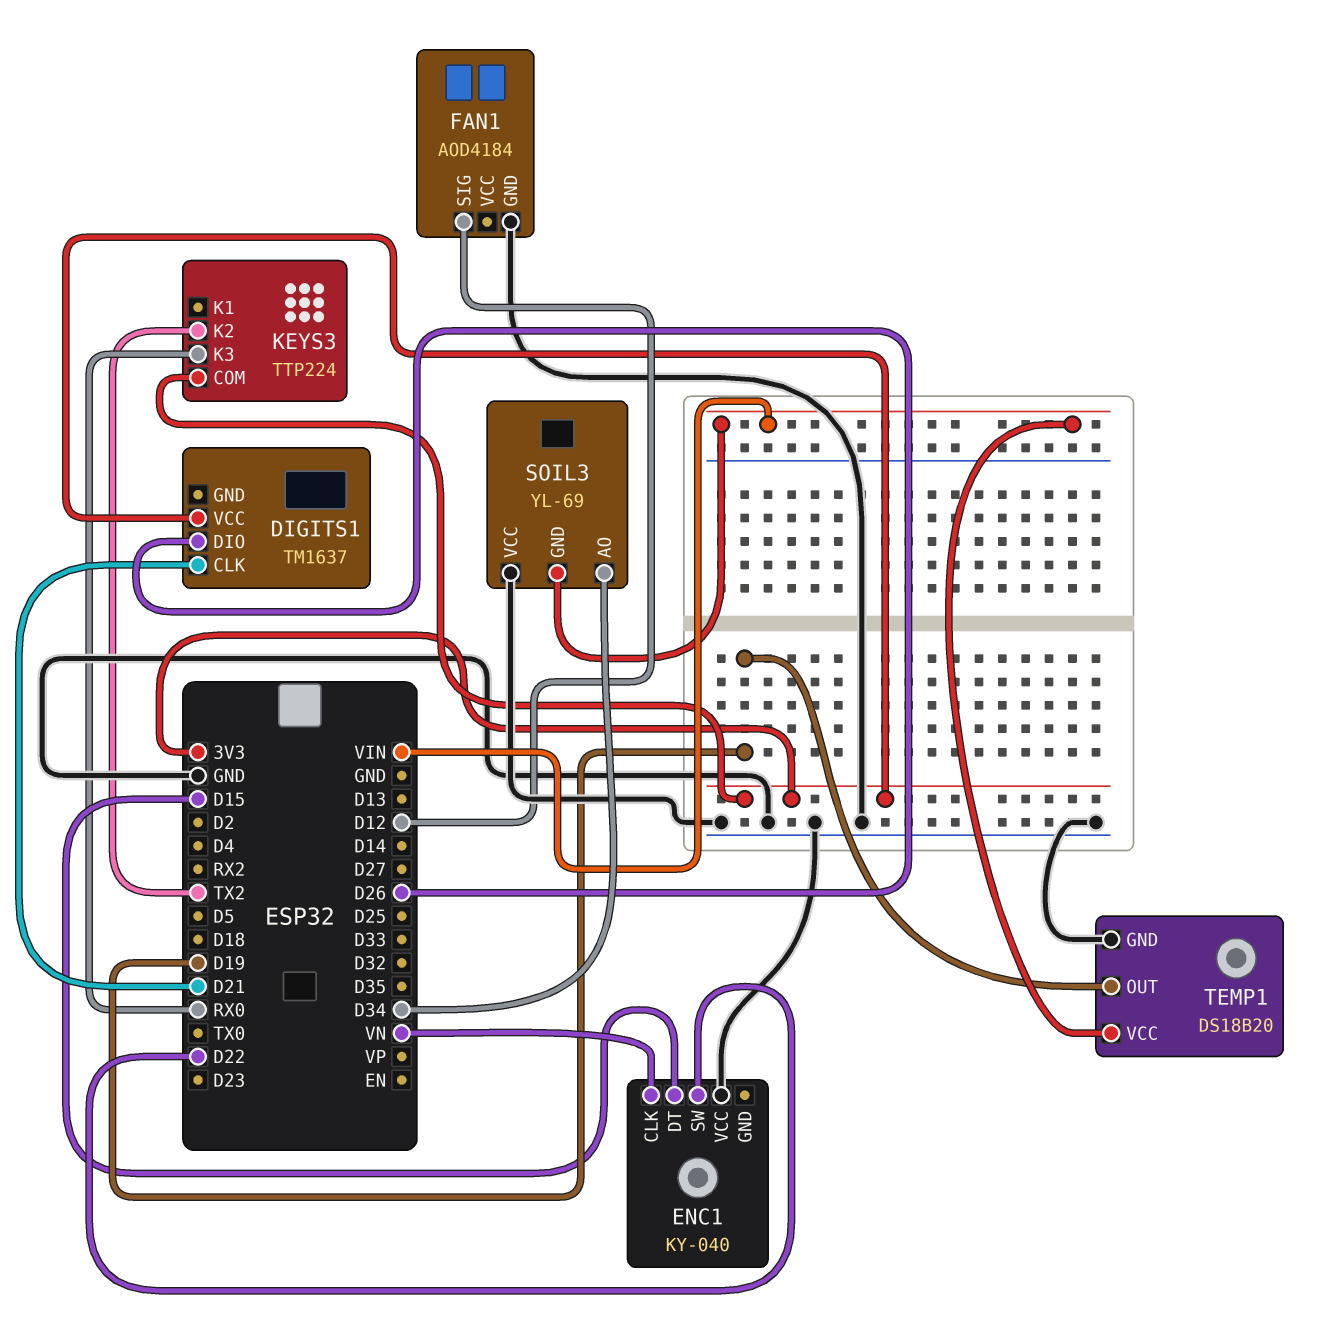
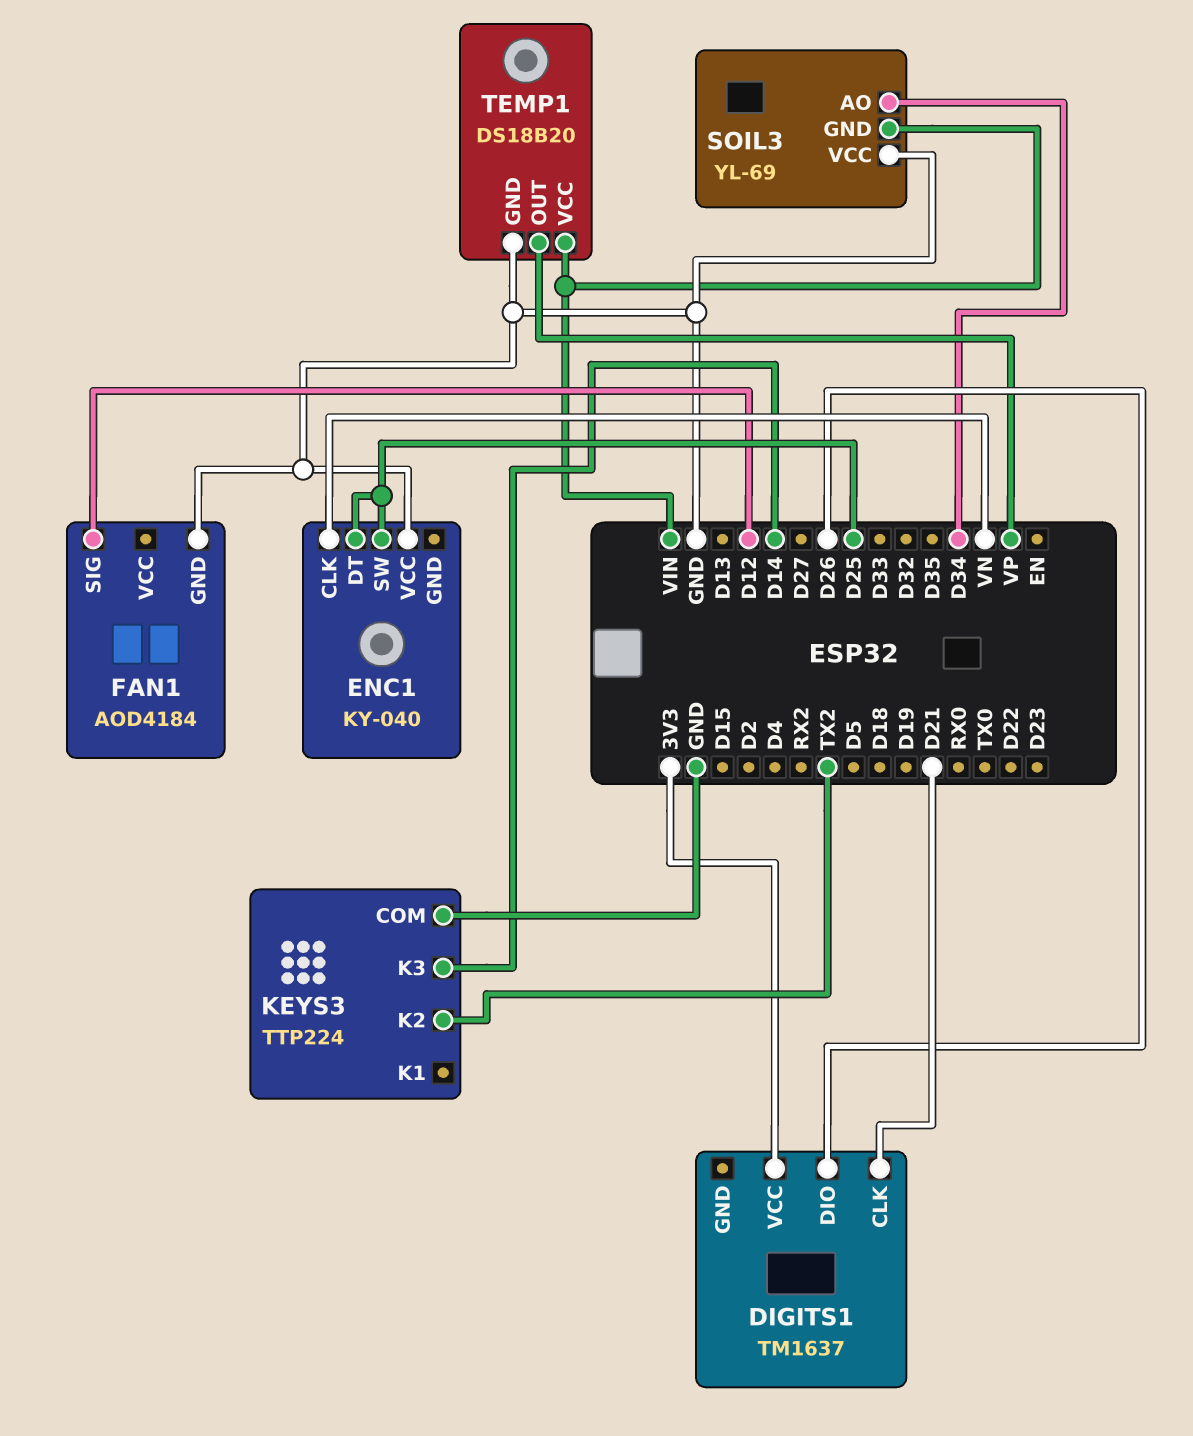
ENC1 pin DT: D15 -> D25
ENC1 pin SW: D22 -> D25
KEYS3 pin COM: 3V3 -> GND
KEYS3 pin K3: RX0 -> D14
TEMP1 pin OUT: D19 -> VP

